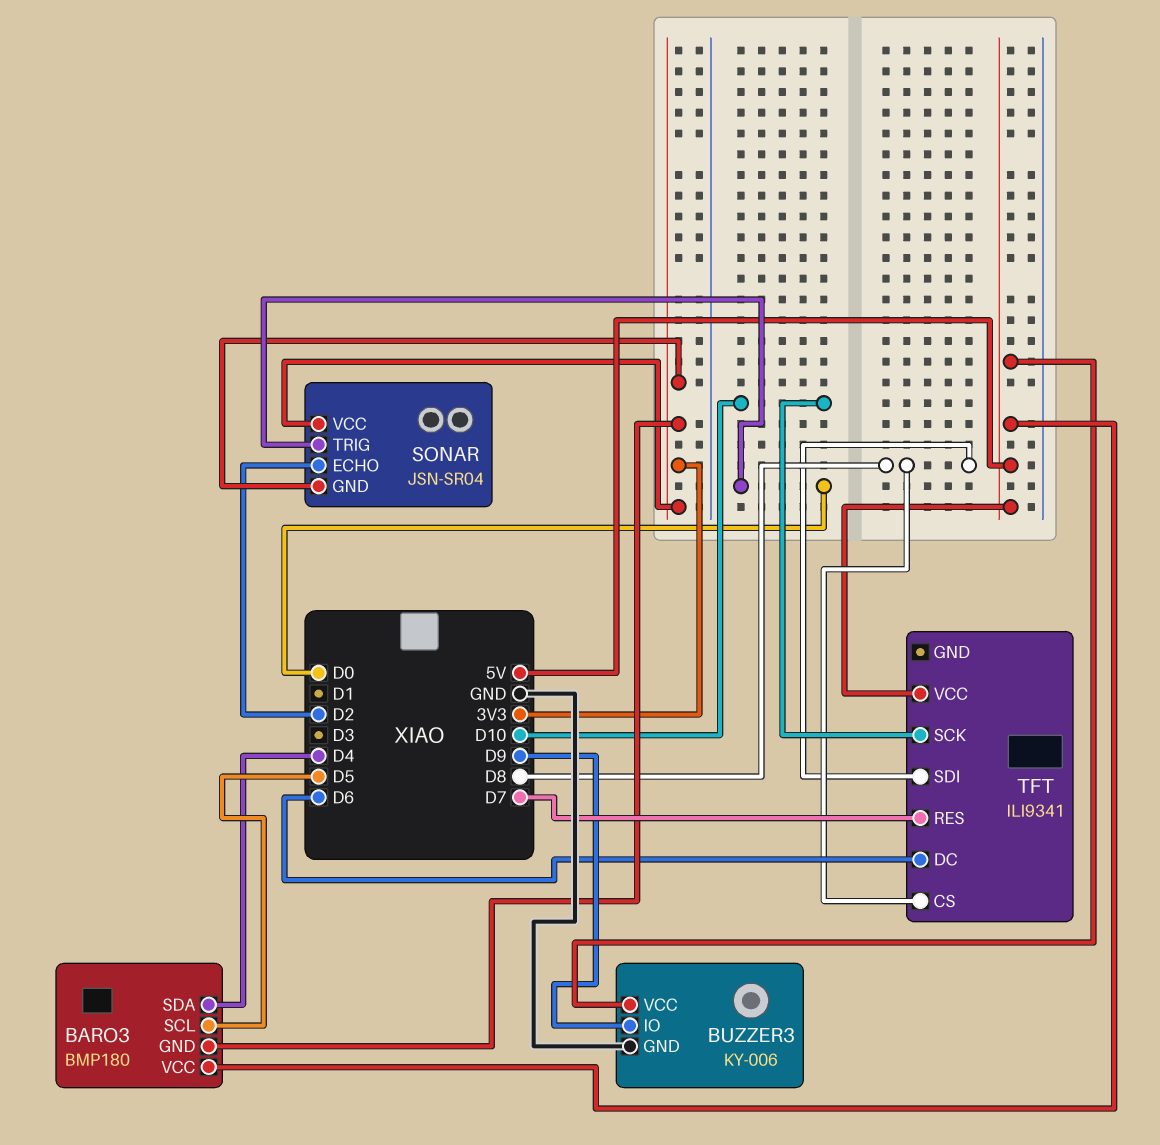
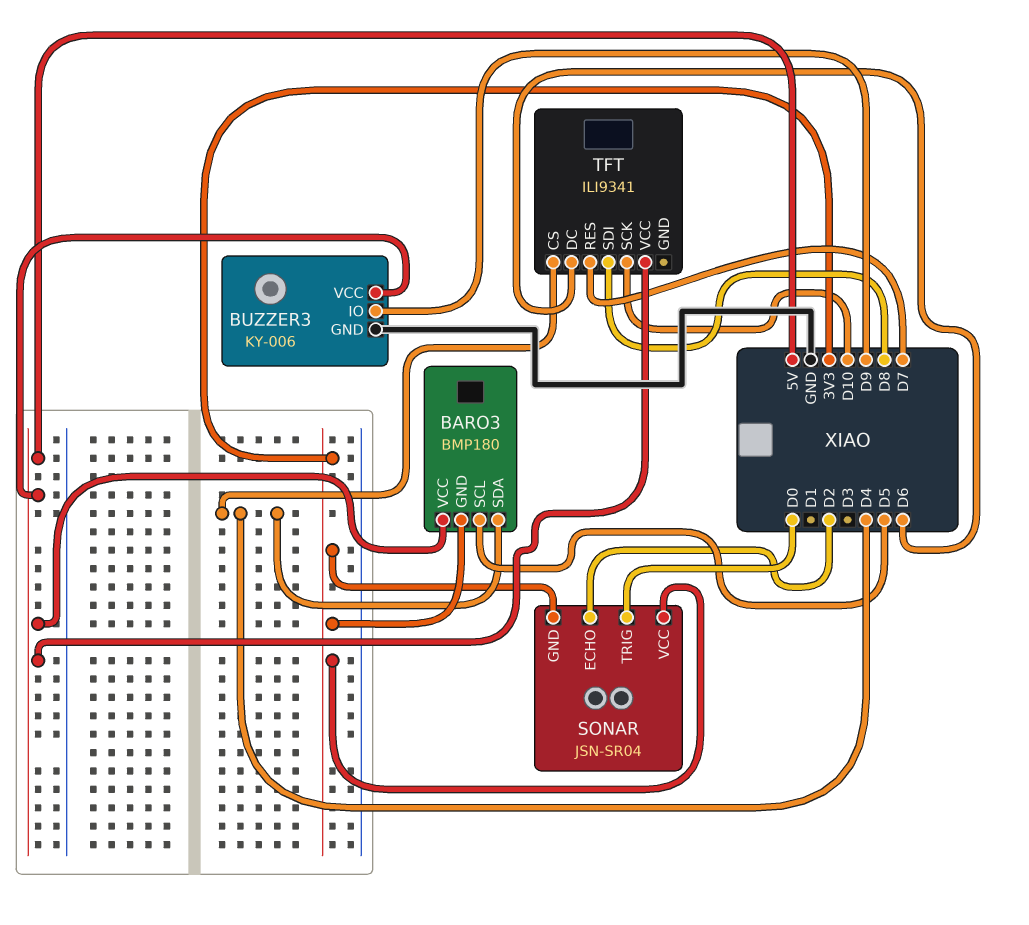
TFT pin CS: D8 -> D4

